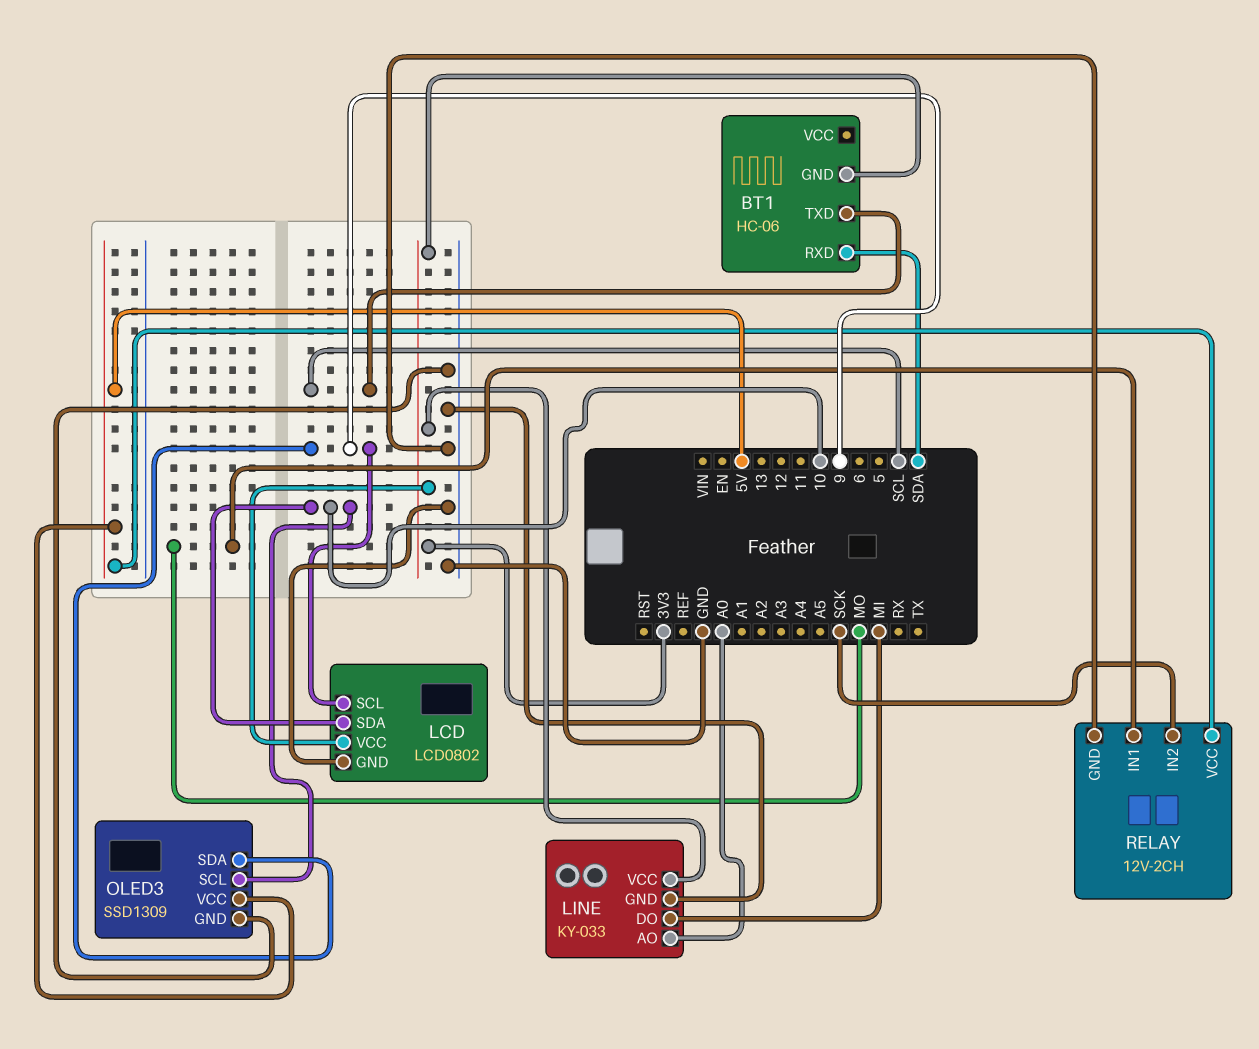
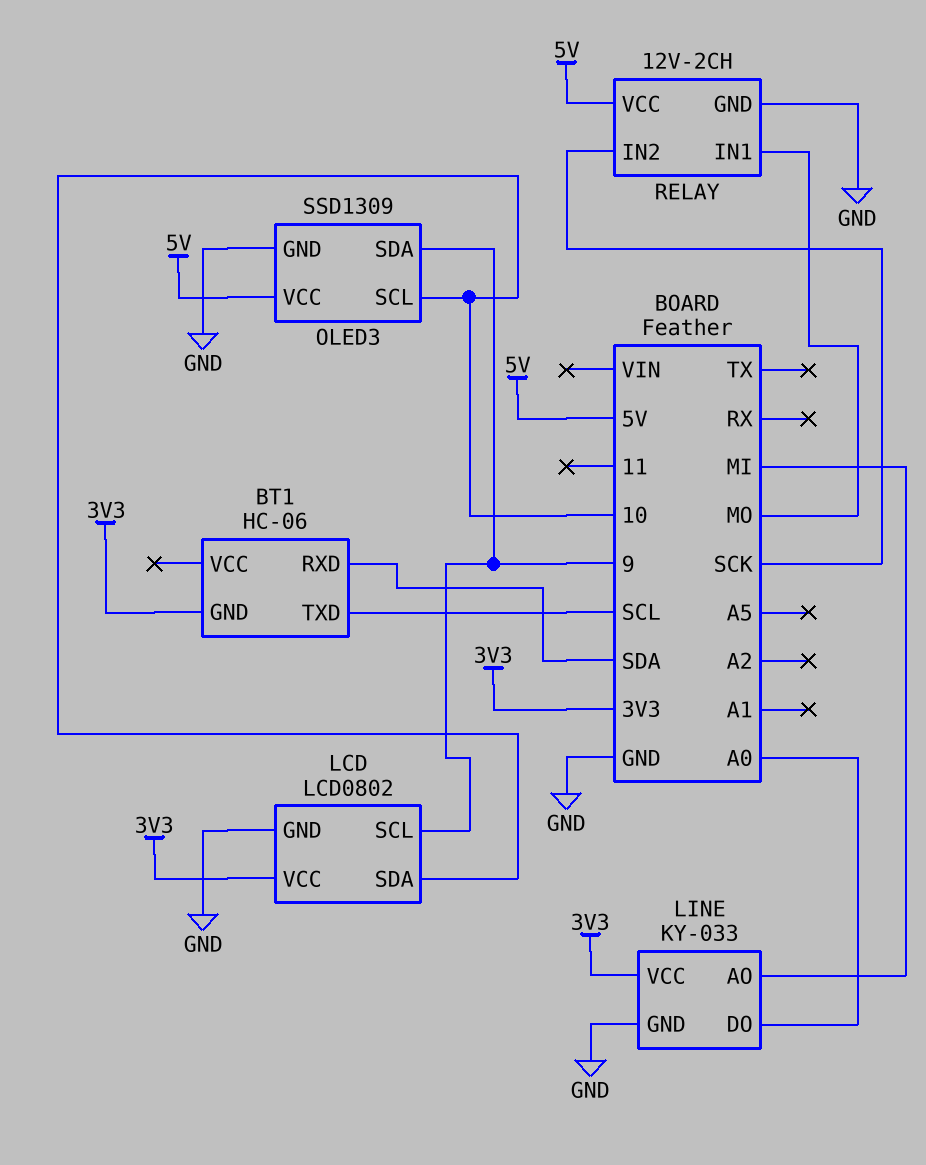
LINE pin AO: A0 -> MI
LINE pin DO: MI -> A0

